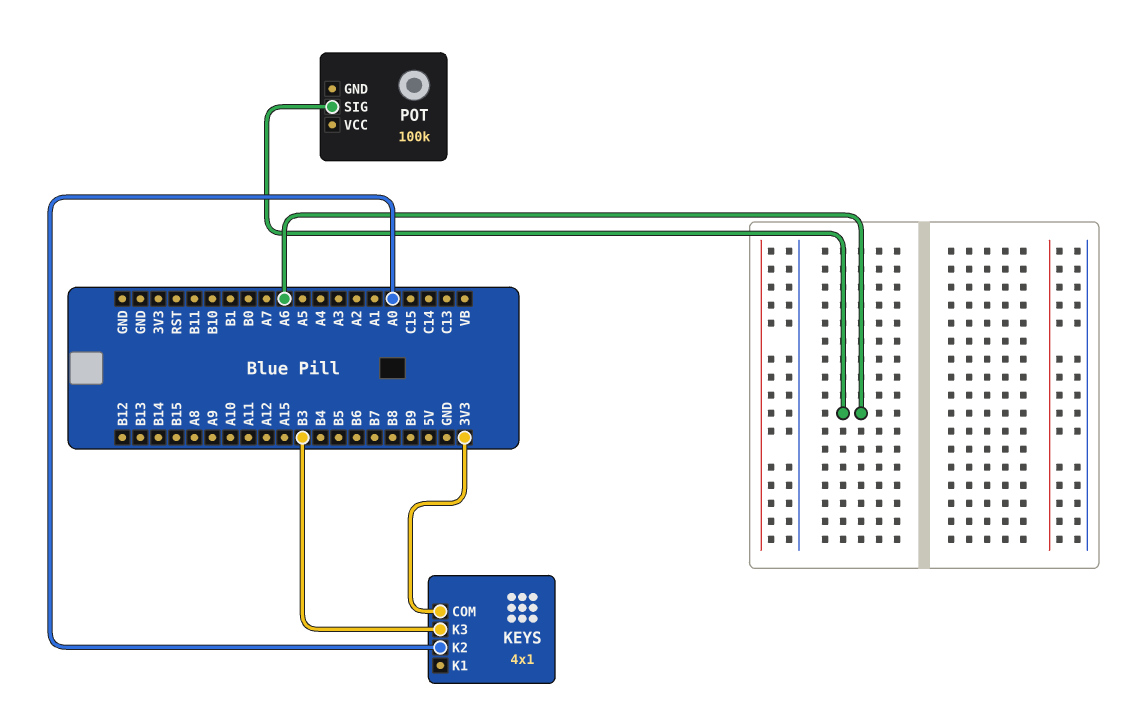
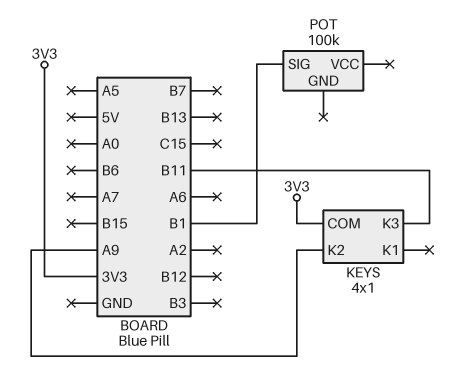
KEYS pin K2: A0 -> A9
KEYS pin K3: B3 -> B11
POT pin SIG: A6 -> B1

